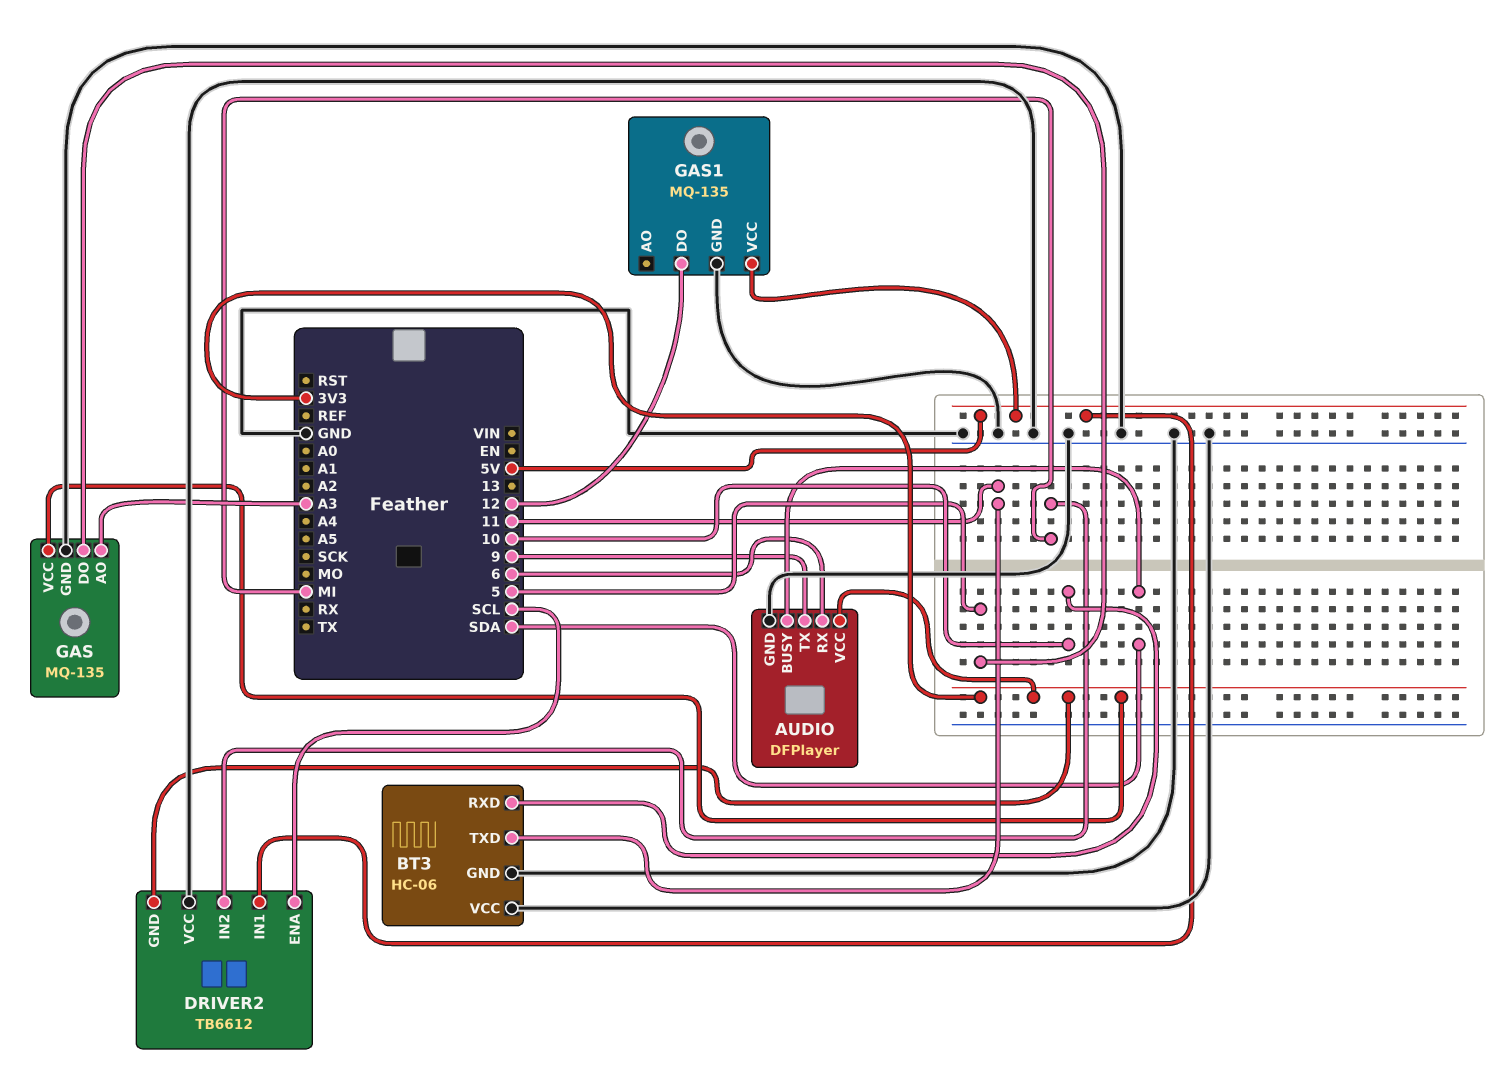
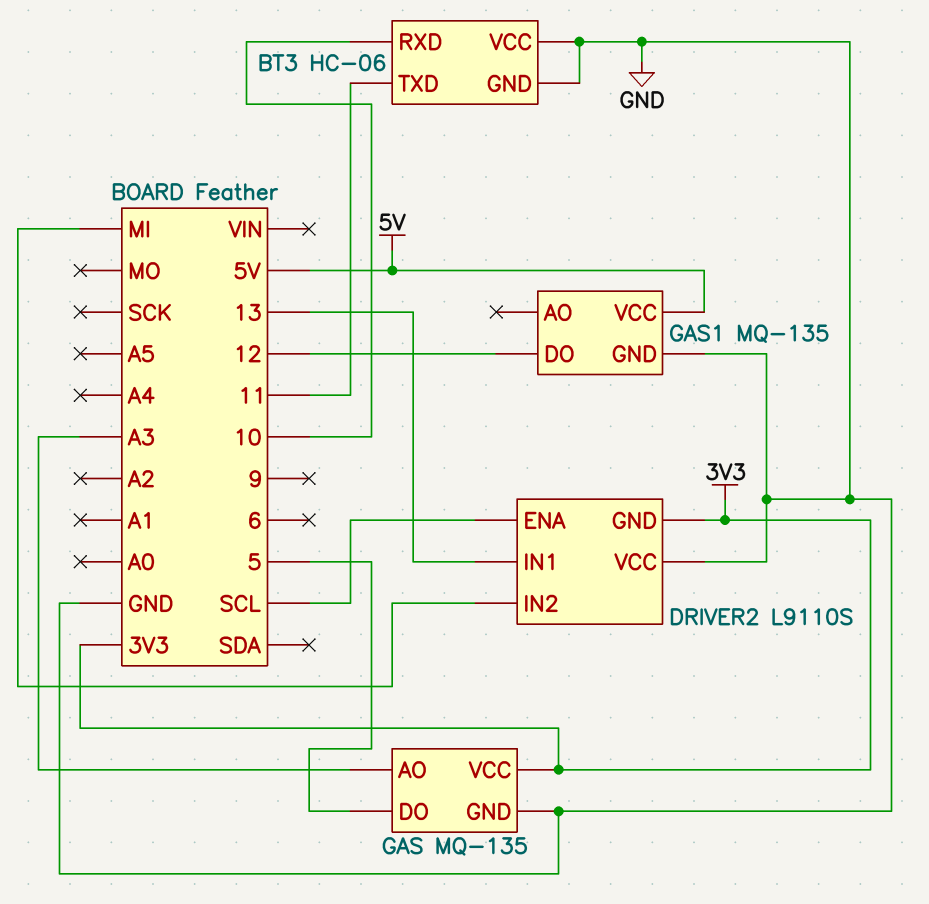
AUDIO: DFPlayer -> none
AUDIO pin BUSY: SDA -> none
AUDIO pin GND: GND -> none
AUDIO pin RX: 6 -> none
AUDIO pin TX: 9 -> none
AUDIO pin VCC: 3V3 -> none
DRIVER2: TB6612 -> L9110S
DRIVER2 pin IN1: 5V -> 13

